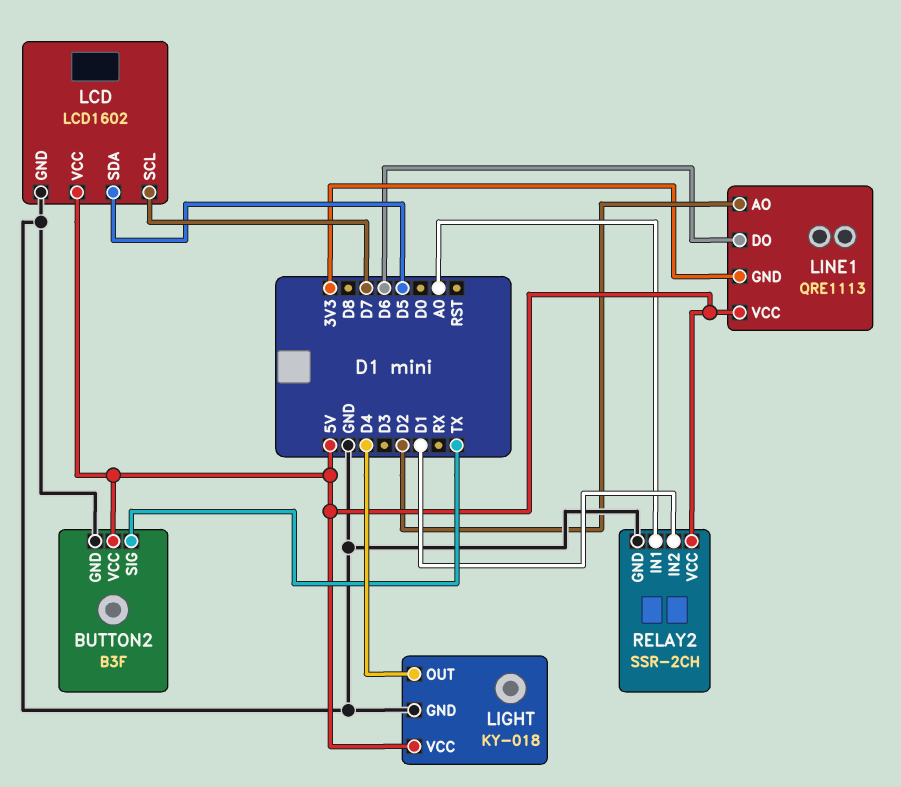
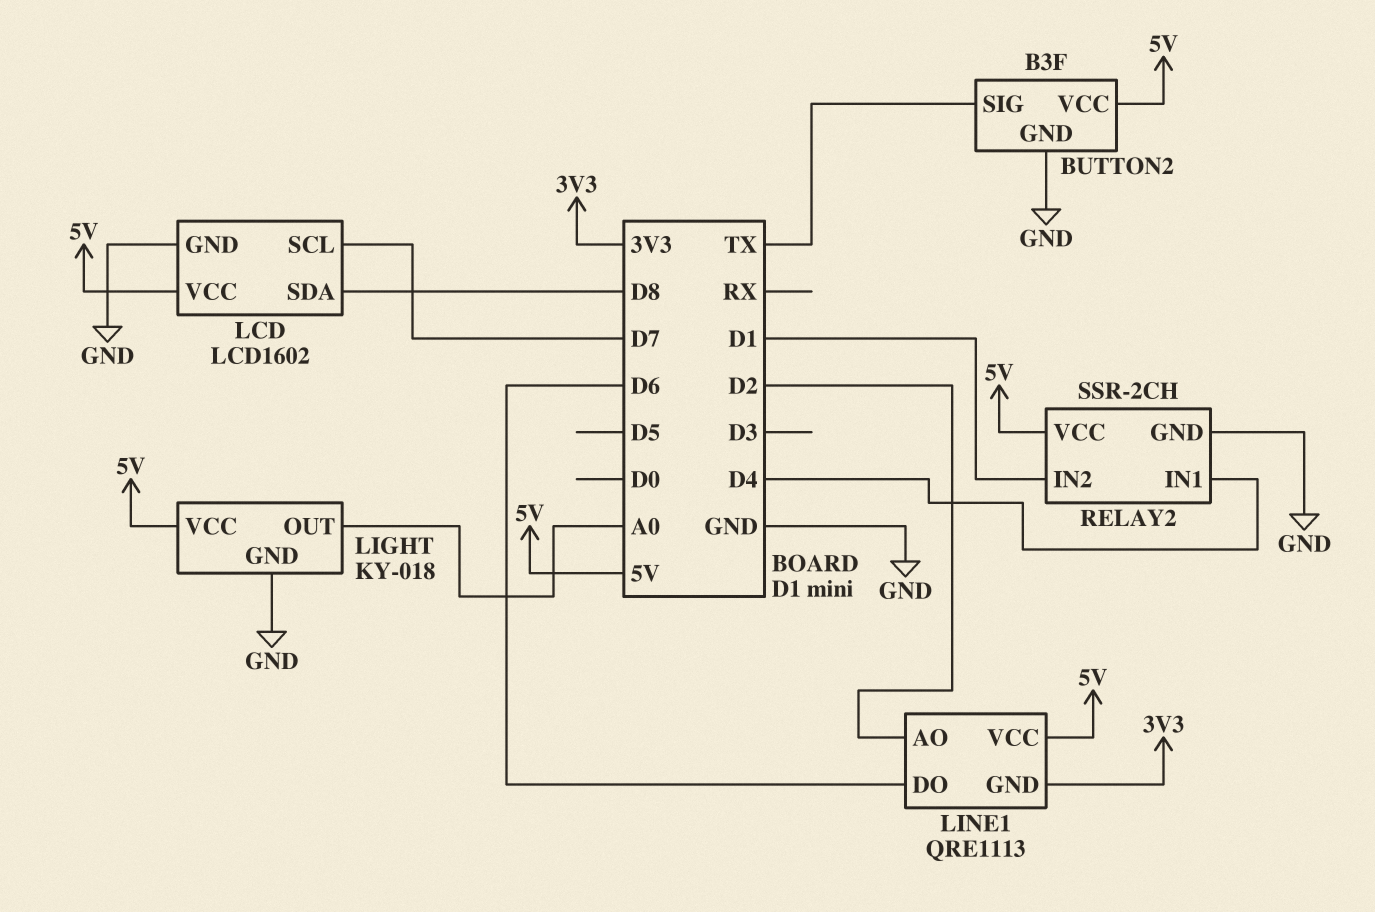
LCD pin SDA: D5 -> D8
LIGHT pin OUT: D4 -> A0
RELAY2 pin IN1: A0 -> D4

